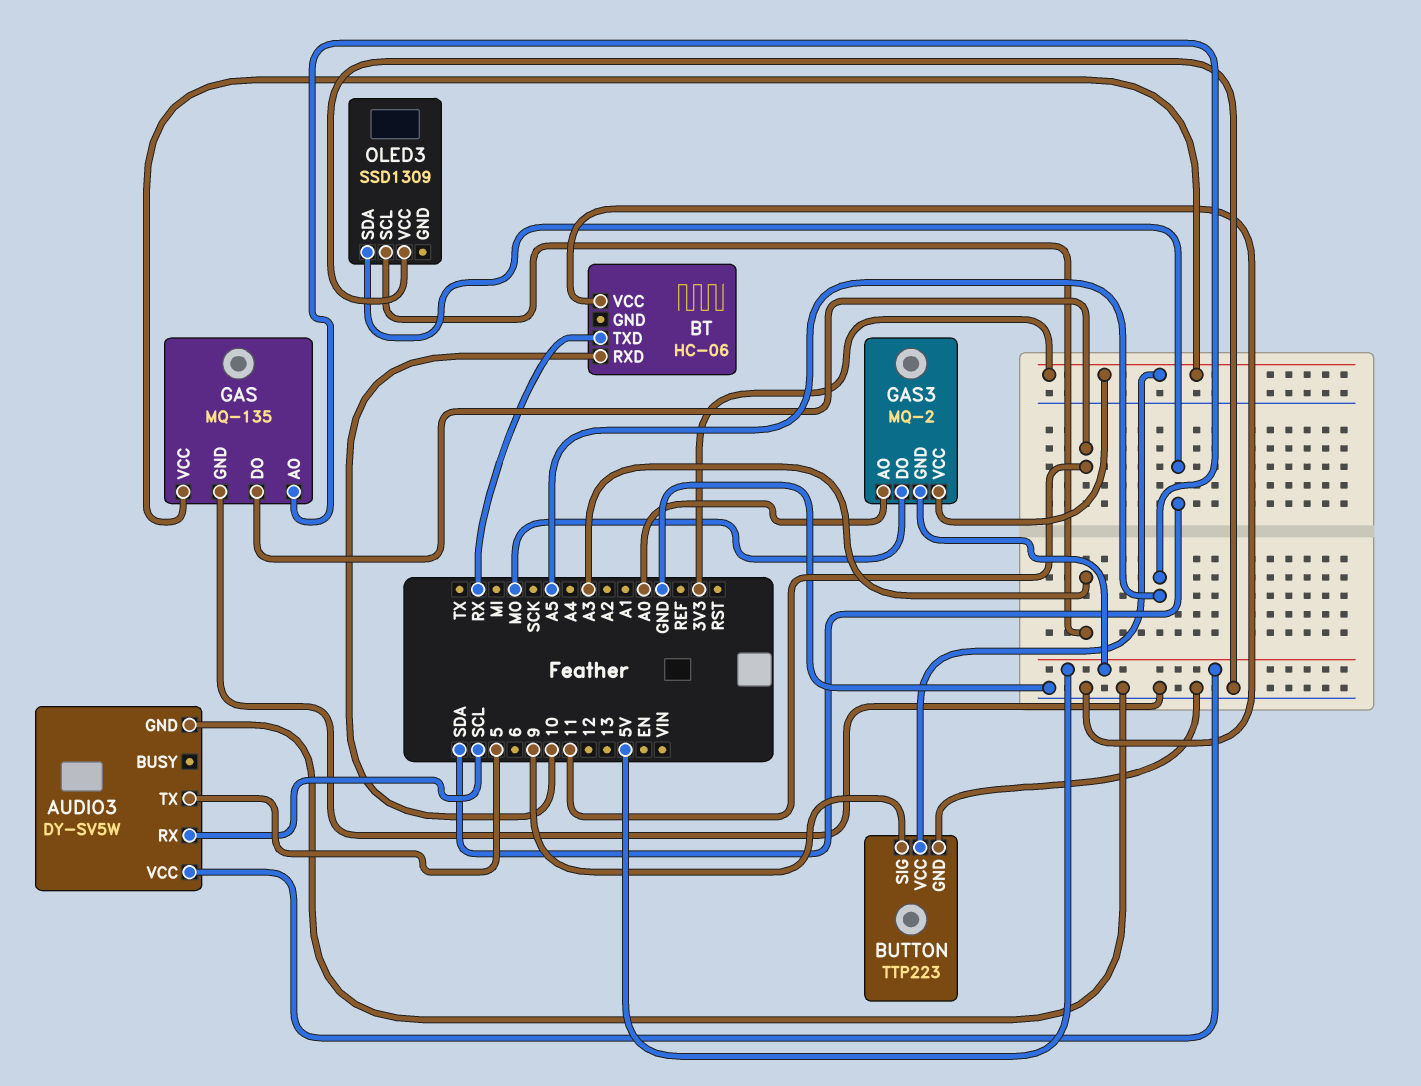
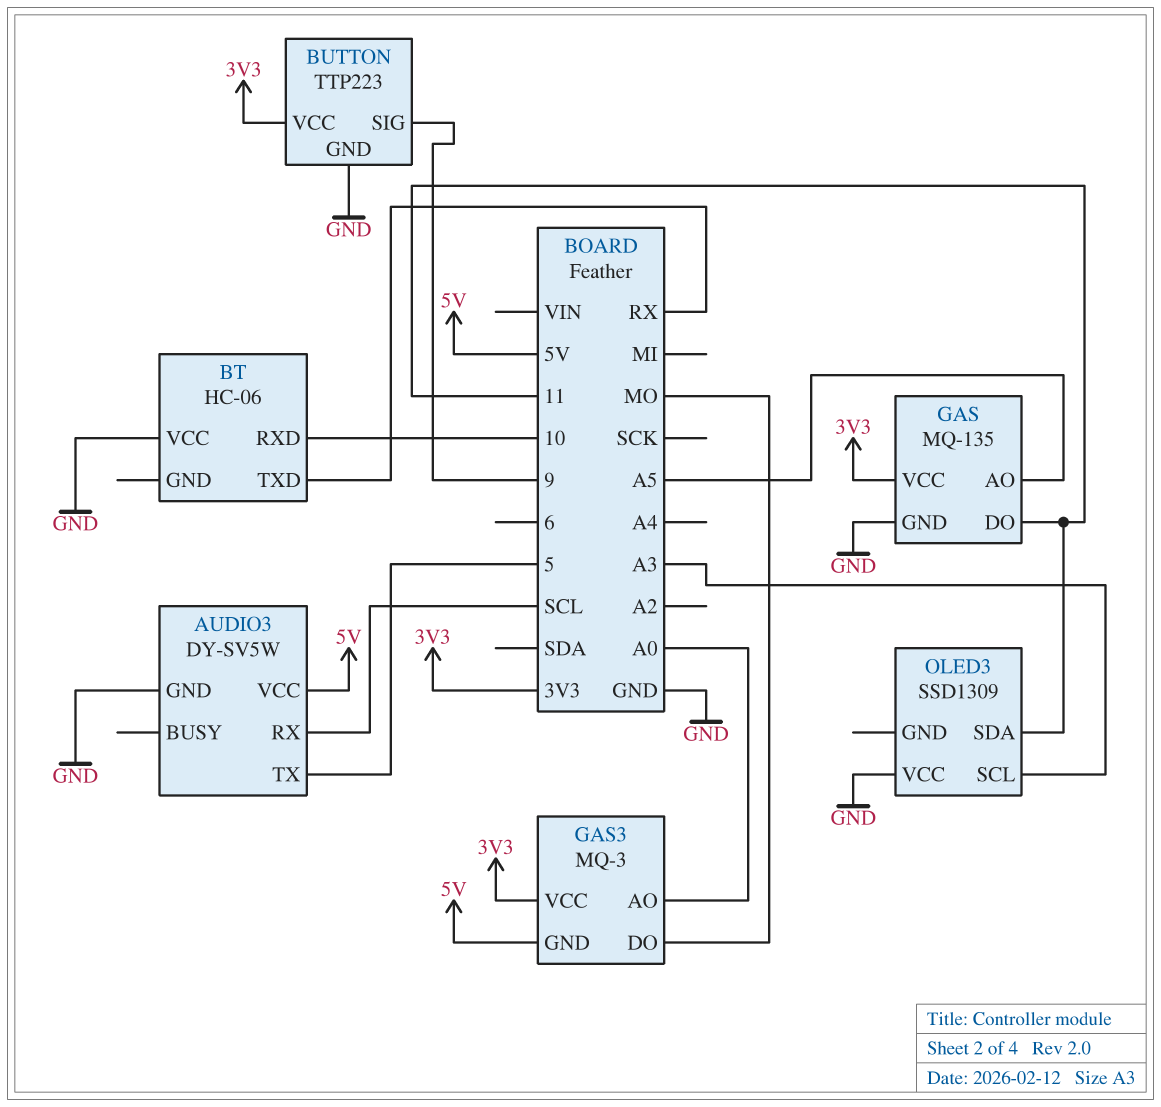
GAS3: MQ-2 -> MQ-3
OLED3 pin SDA: SDA -> 11

